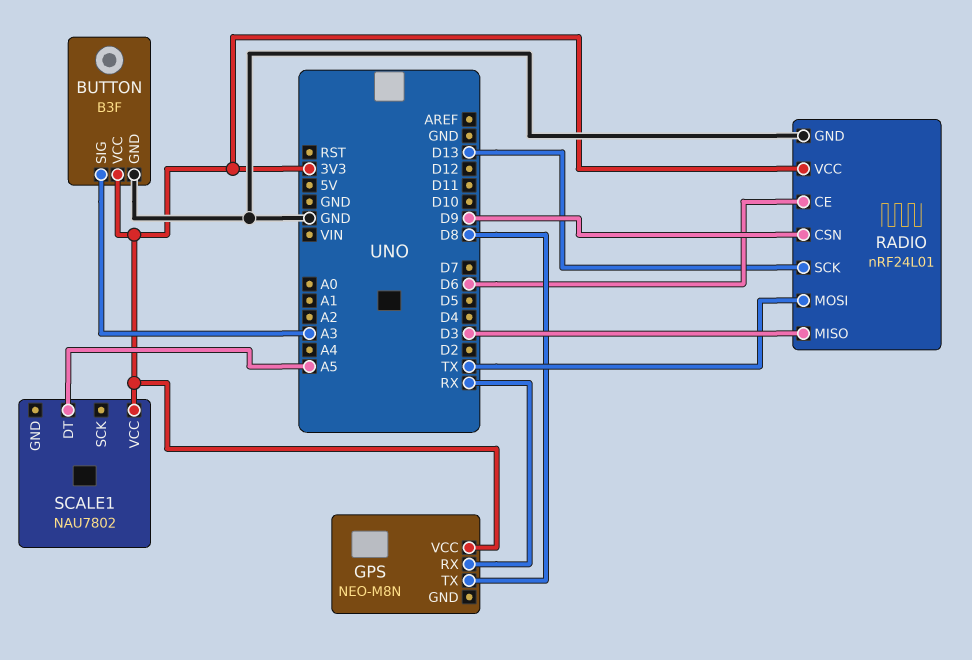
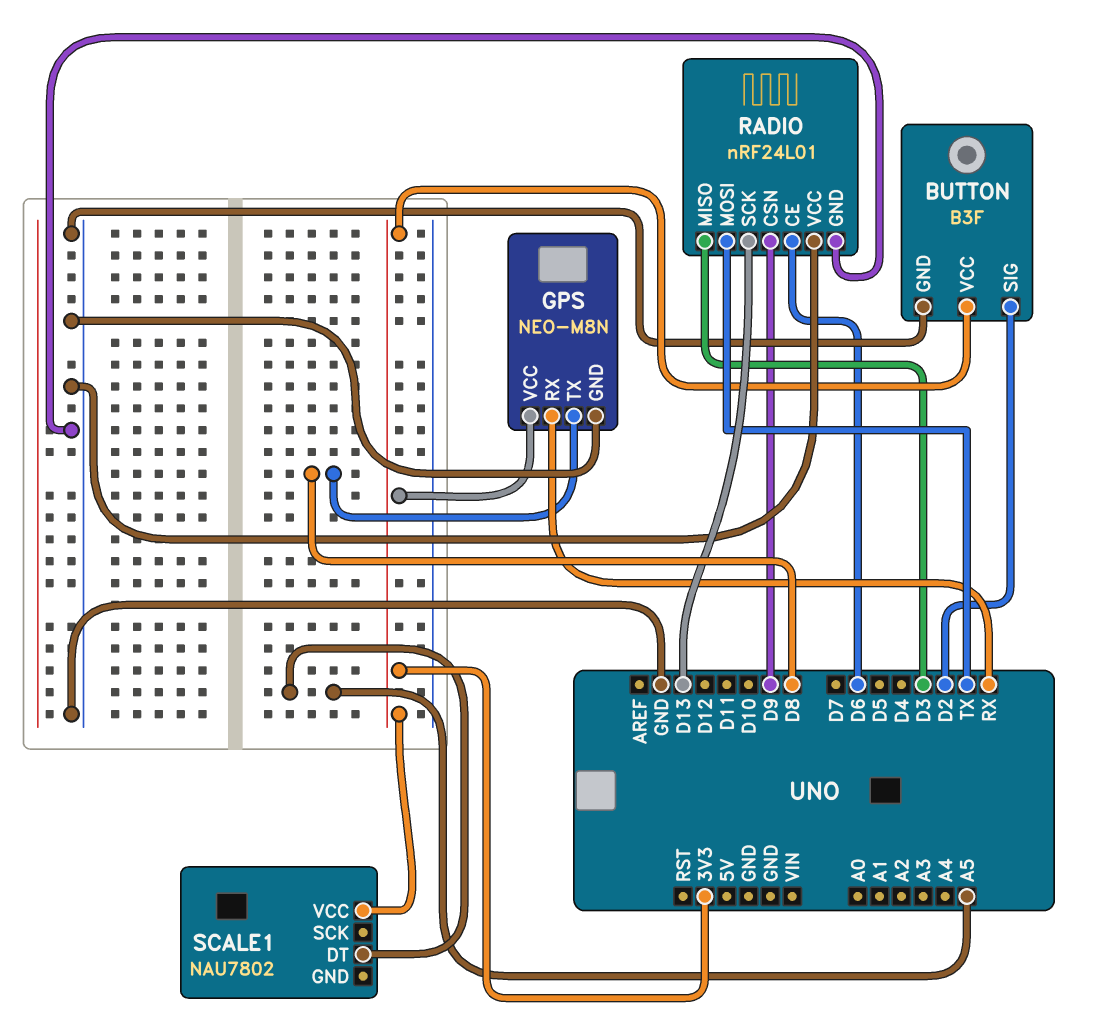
BUTTON pin SIG: A3 -> D2
GPS pin GND: none -> GND
RADIO pin VCC: 3V3 -> GND

